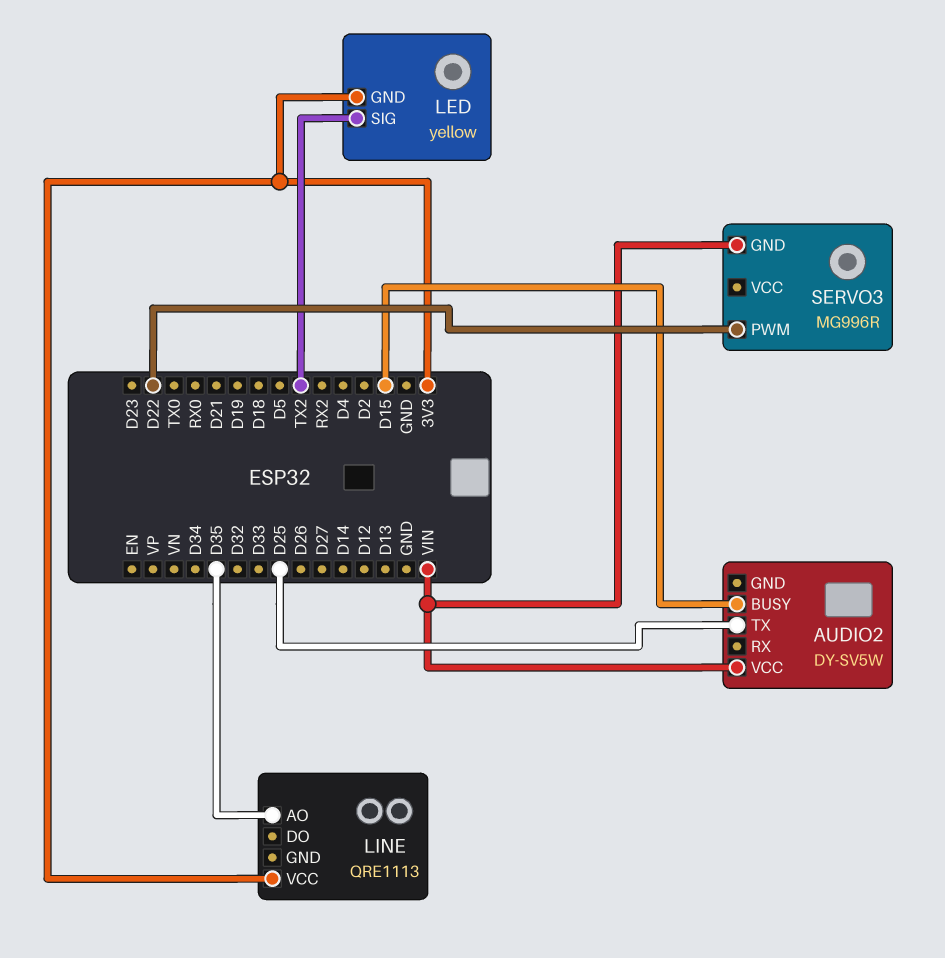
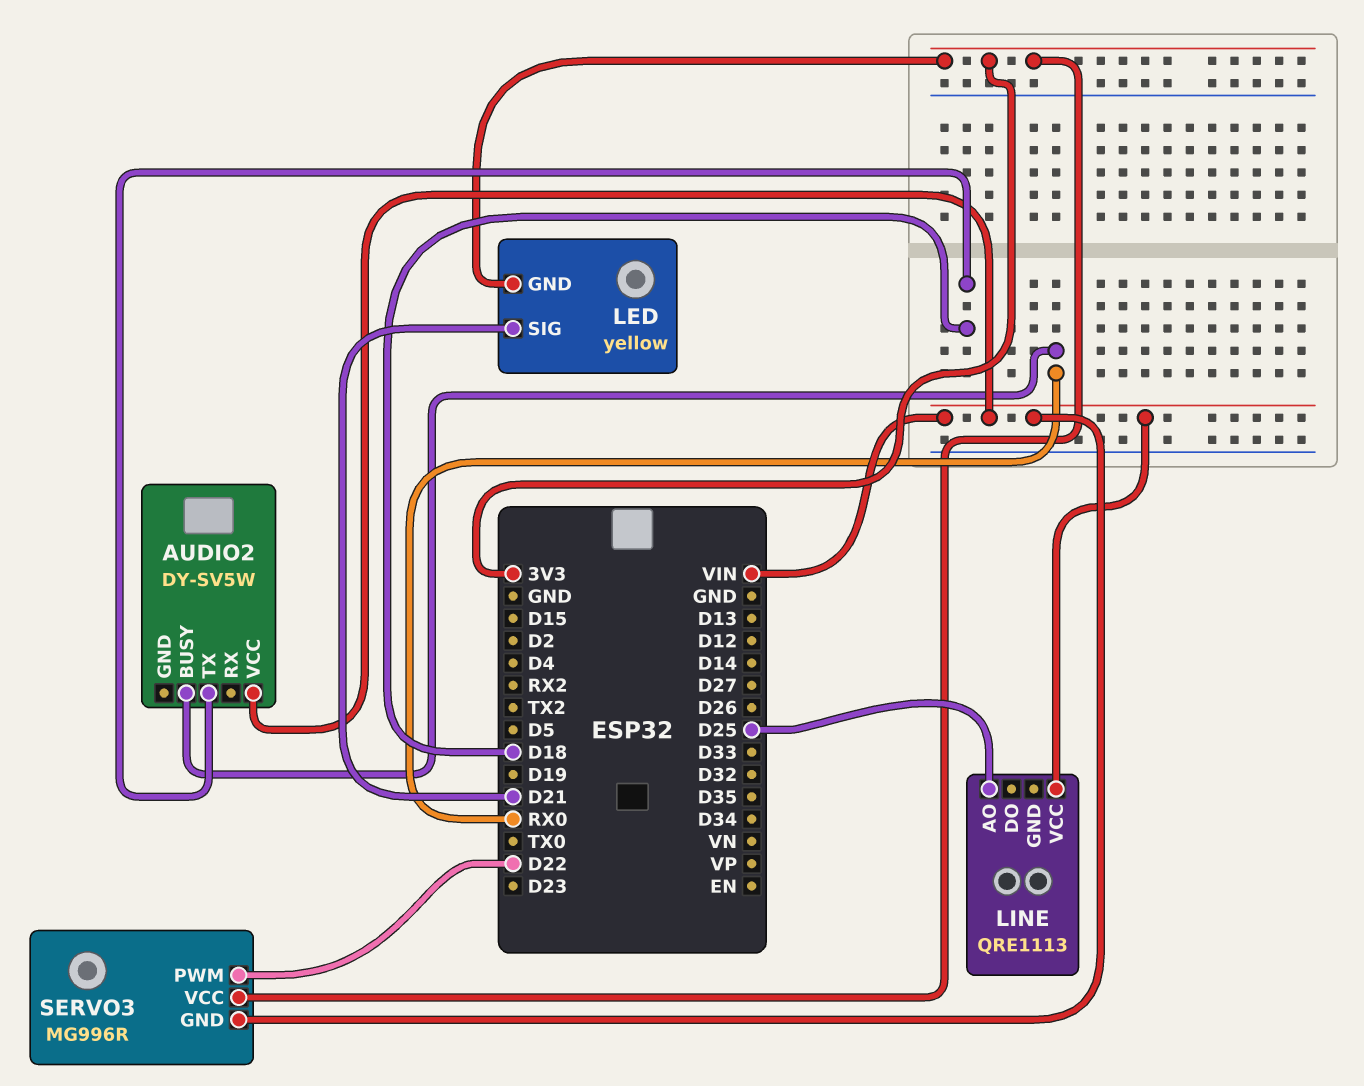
AUDIO2 pin BUSY: D15 -> RX0
AUDIO2 pin TX: D25 -> D18
LED pin SIG: TX2 -> D21
LINE pin AO: D35 -> D25
LINE pin VCC: 3V3 -> VIN
SERVO3 pin VCC: none -> 3V3

